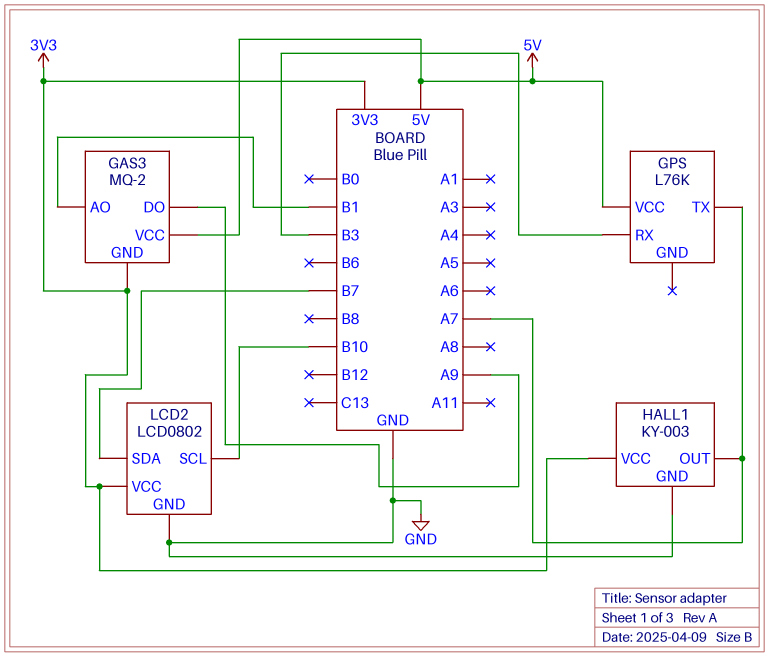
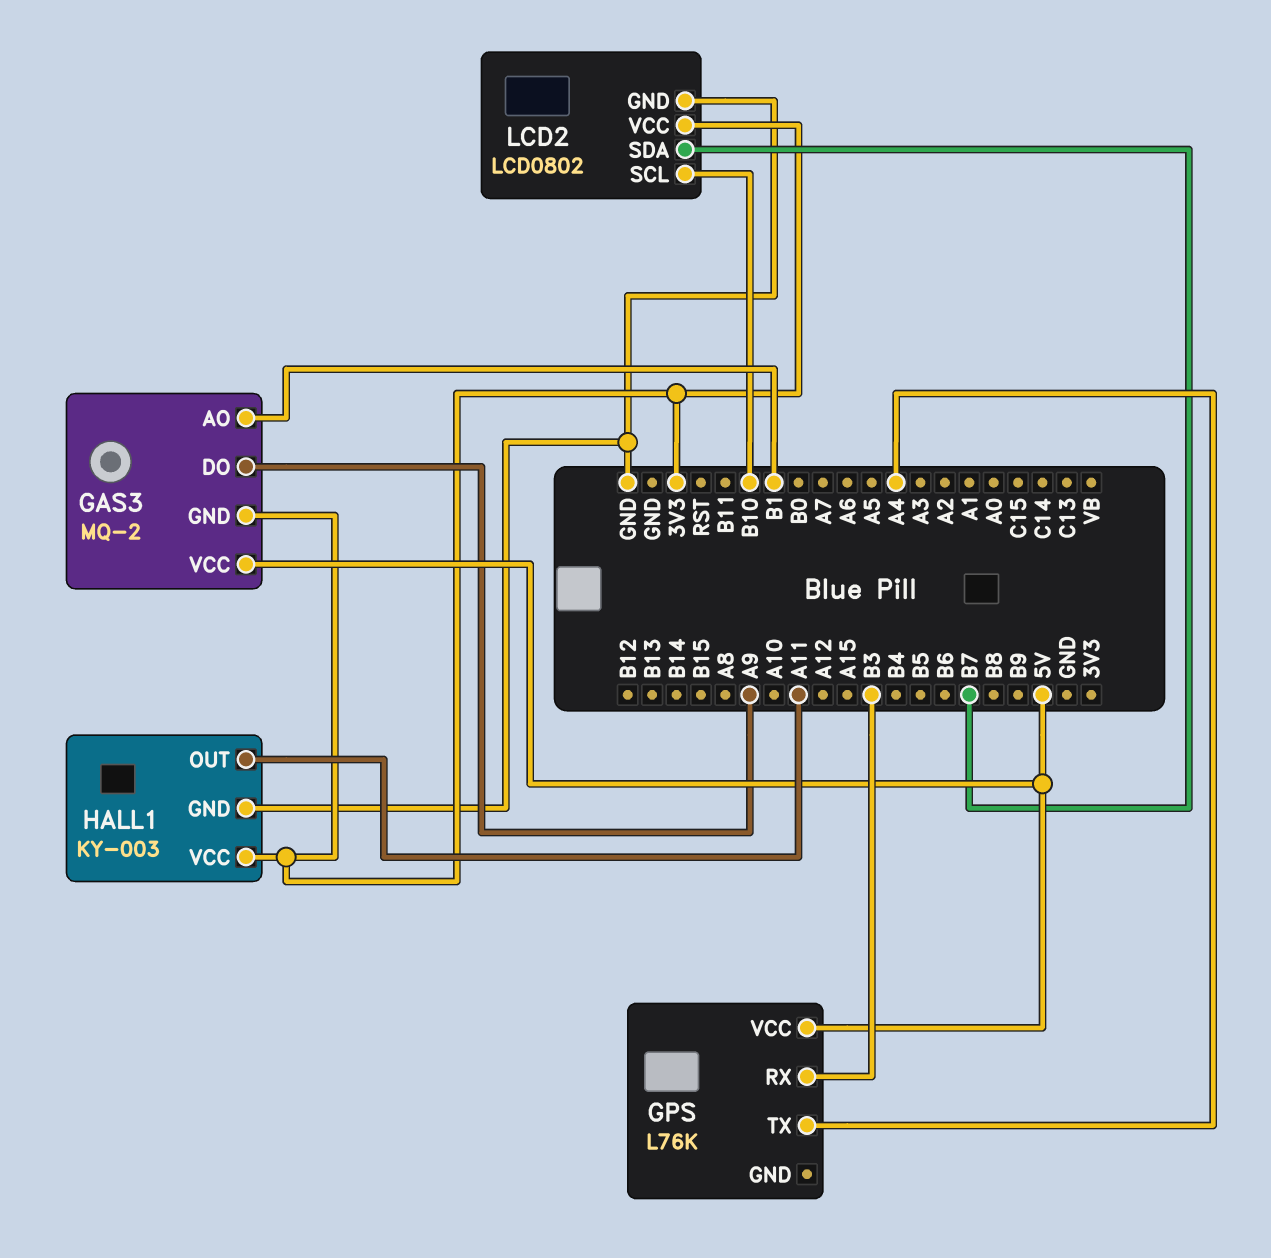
GPS pin TX: A7 -> A4
HALL1 pin OUT: A7 -> A11

